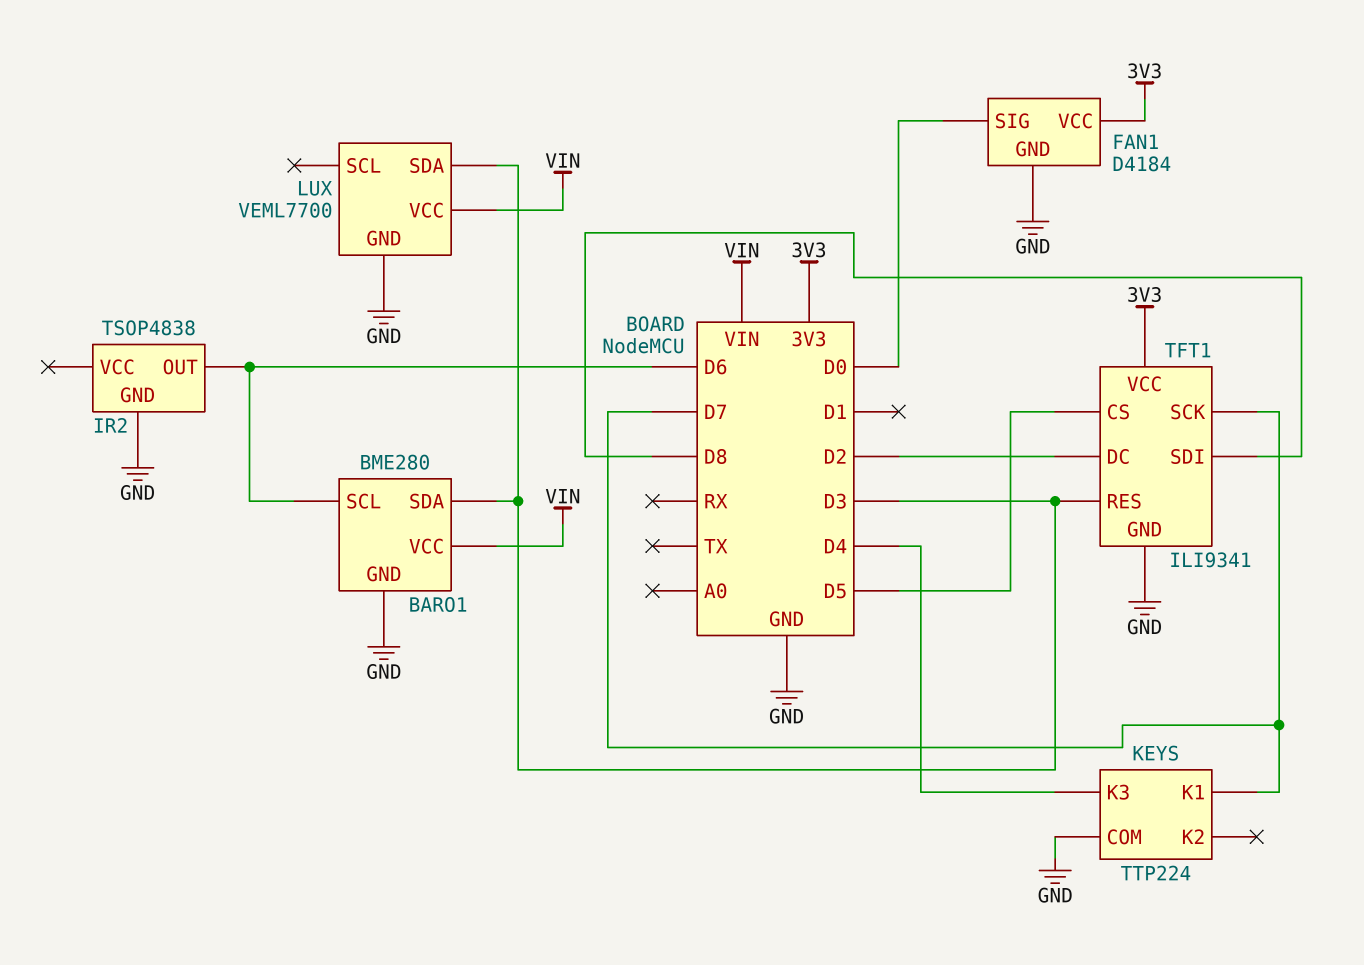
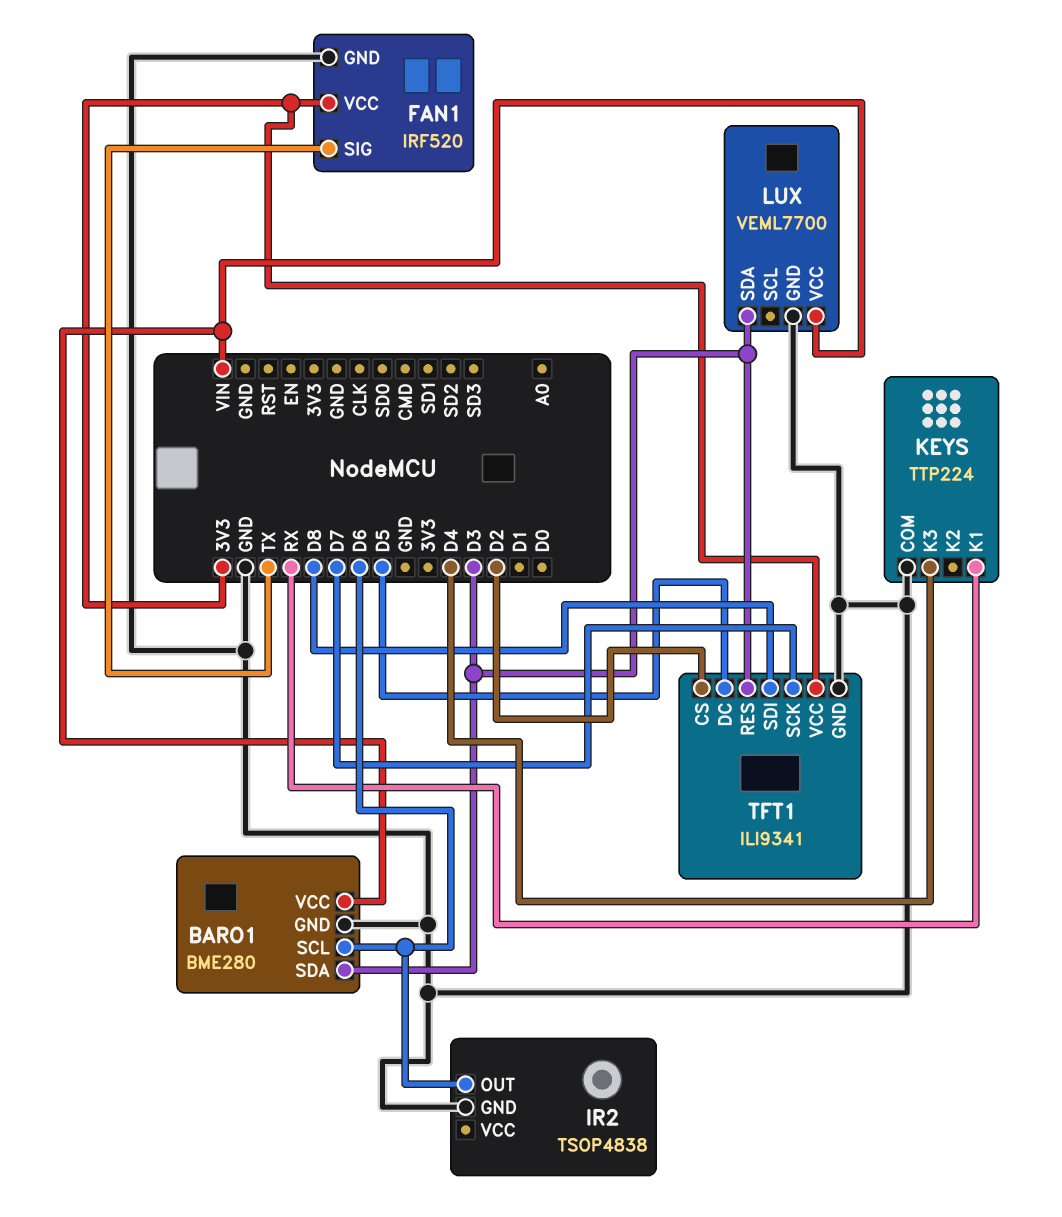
FAN1: D4184 -> IRF520
FAN1 pin SIG: D0 -> TX
KEYS pin K1: D7 -> RX
TFT1 pin CS: D5 -> D2
TFT1 pin DC: D2 -> D5

